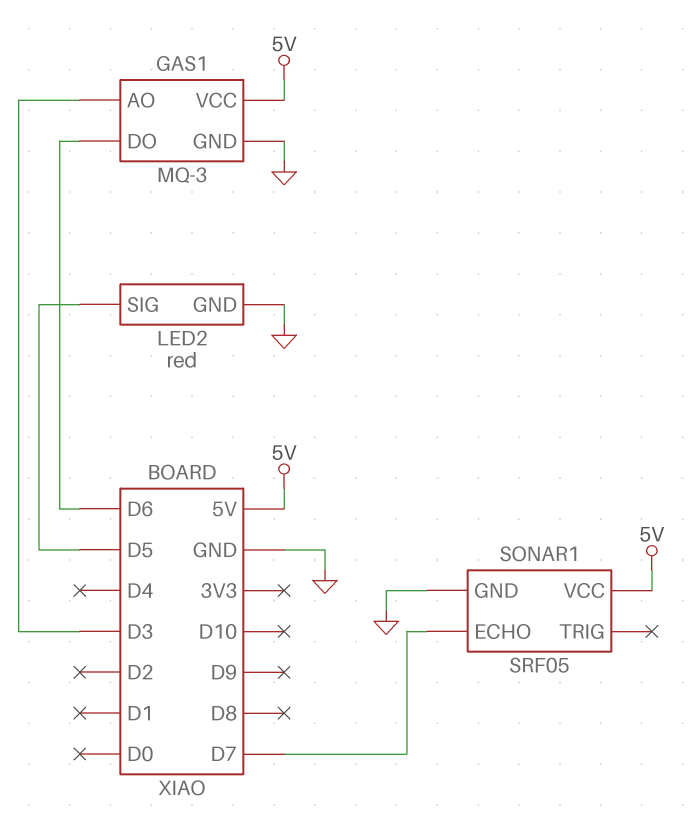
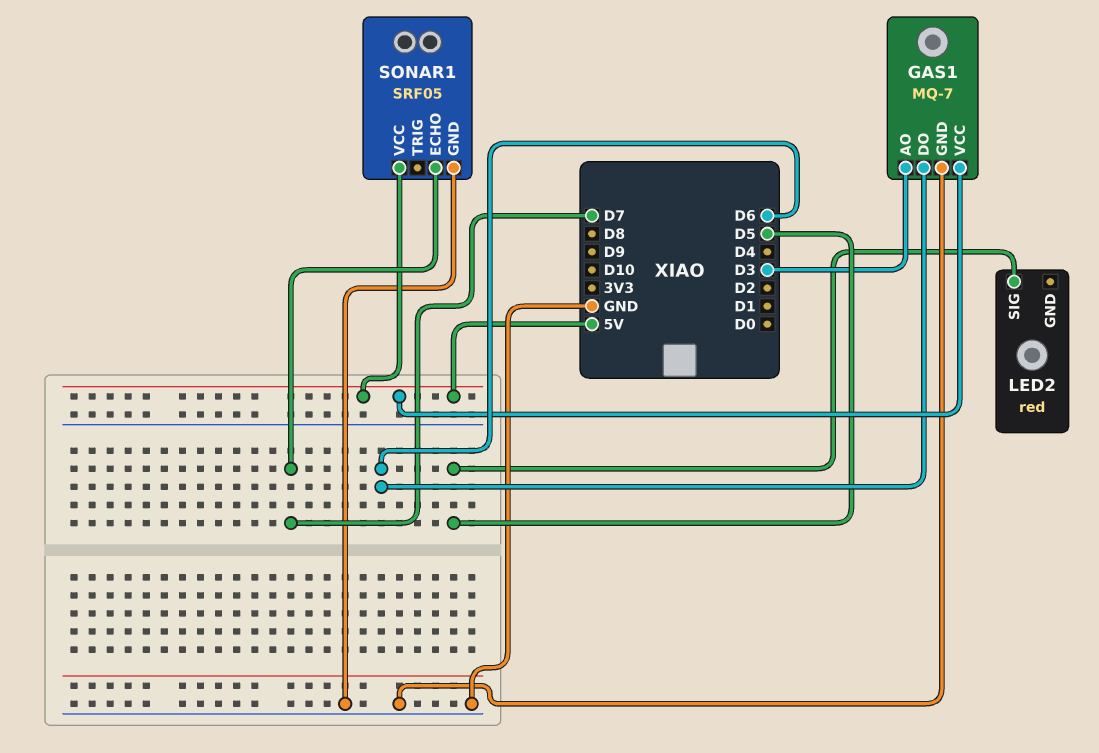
GAS1: MQ-3 -> MQ-7
LED2 pin GND: GND -> none

